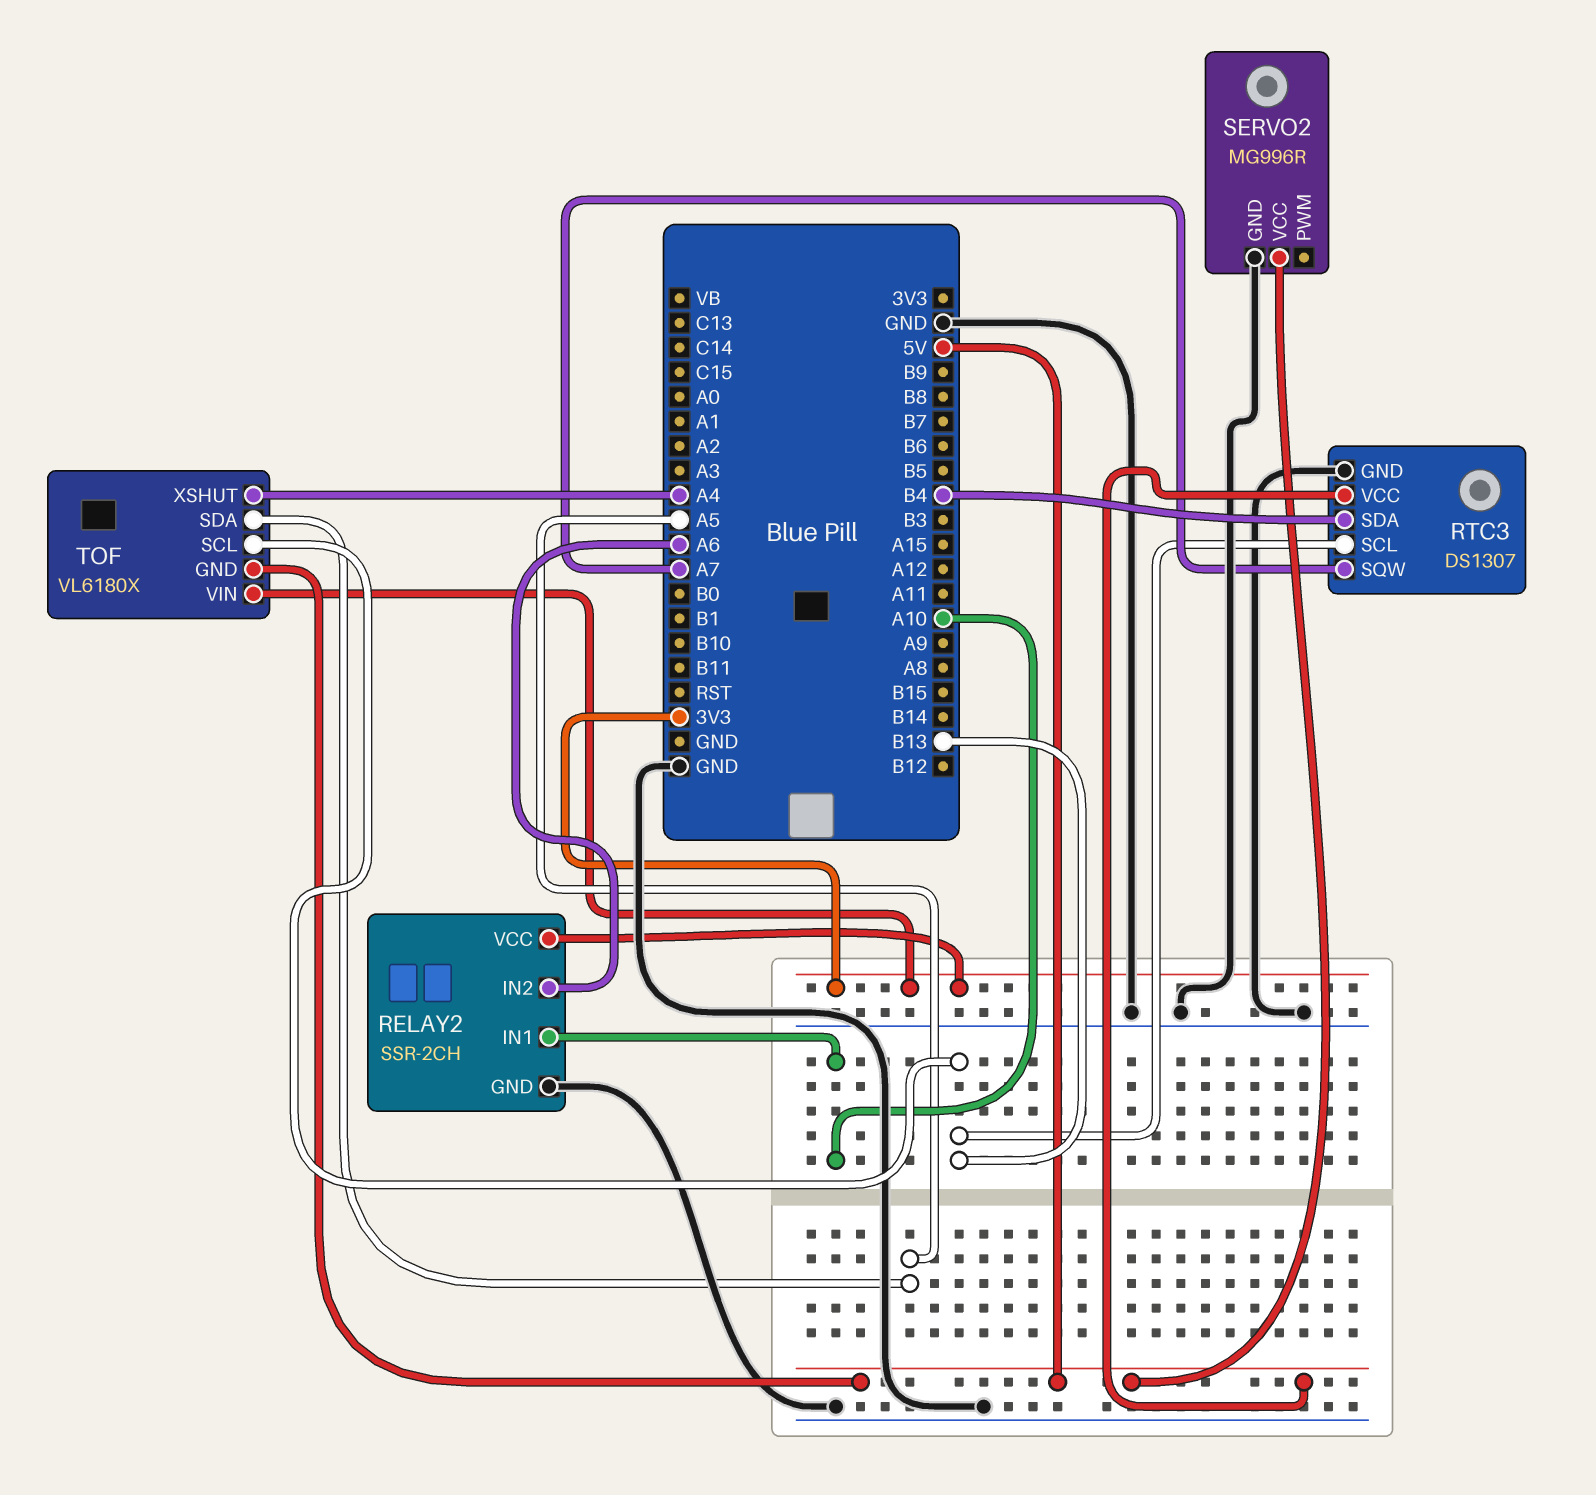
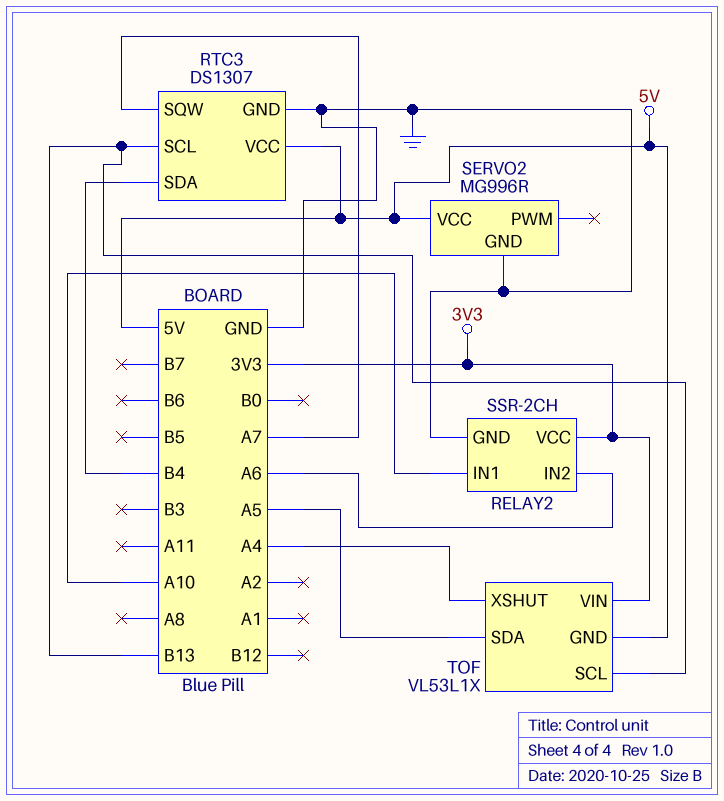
TOF: VL6180X -> VL53L1X

